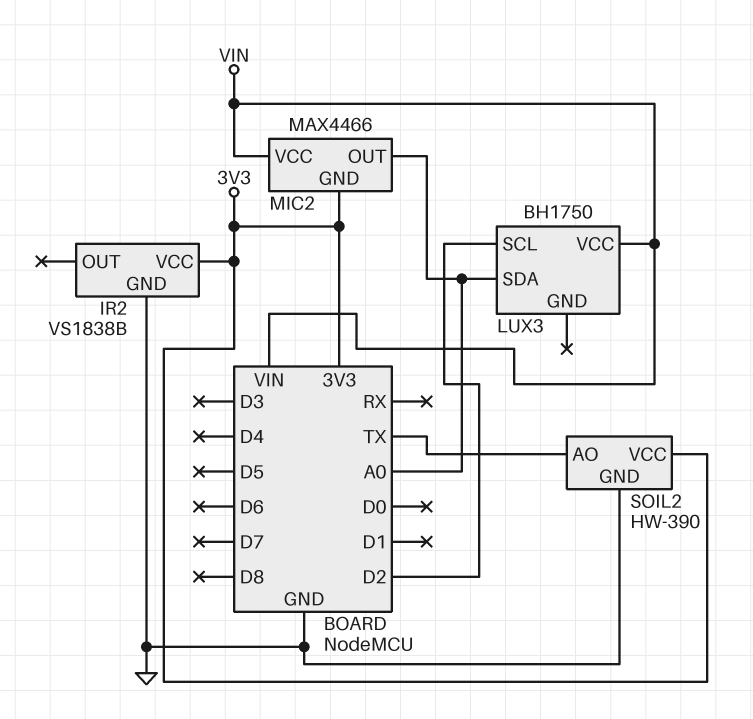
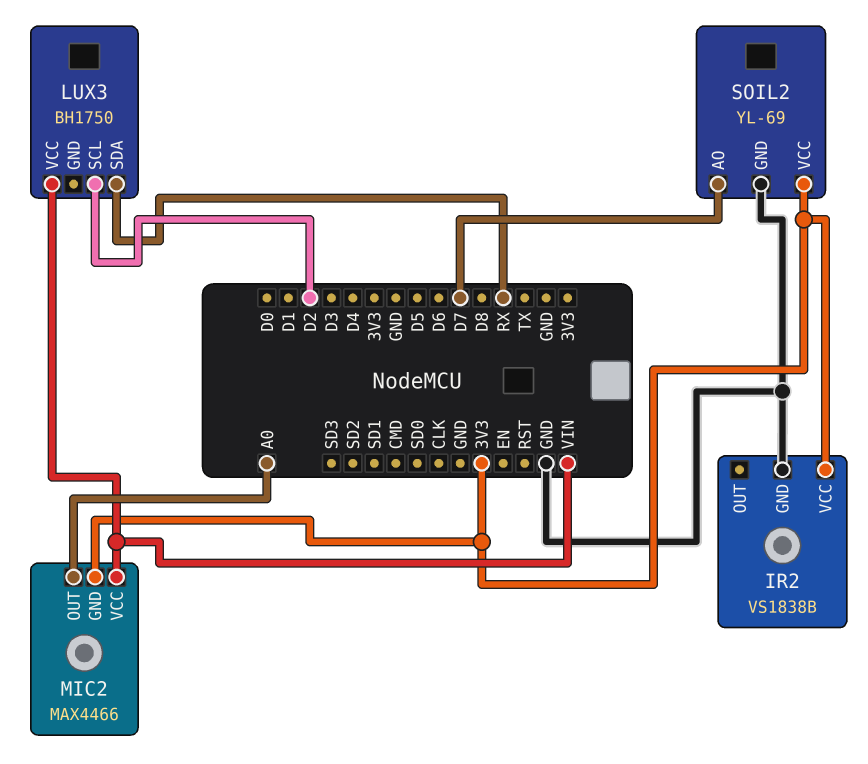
LUX3 pin SDA: A0 -> RX
SOIL2: HW-390 -> YL-69
SOIL2 pin AO: TX -> D7

